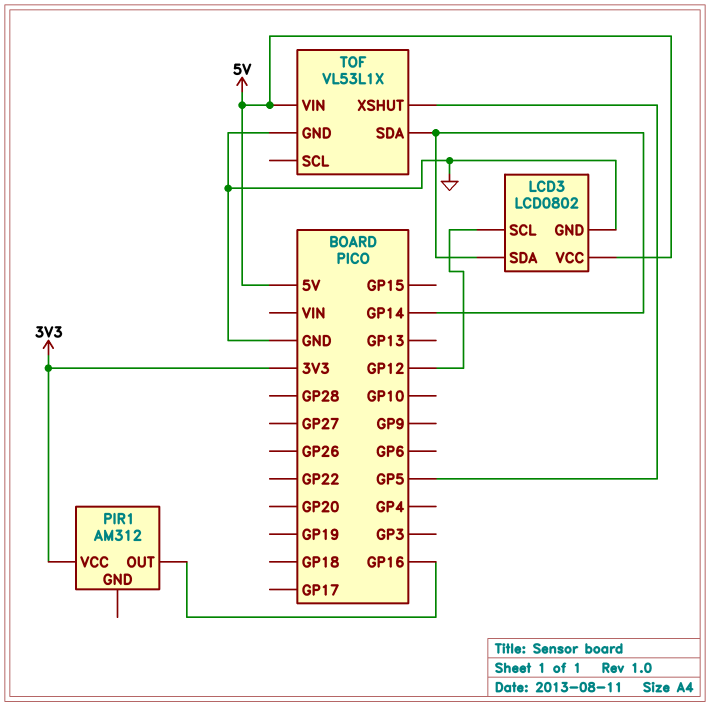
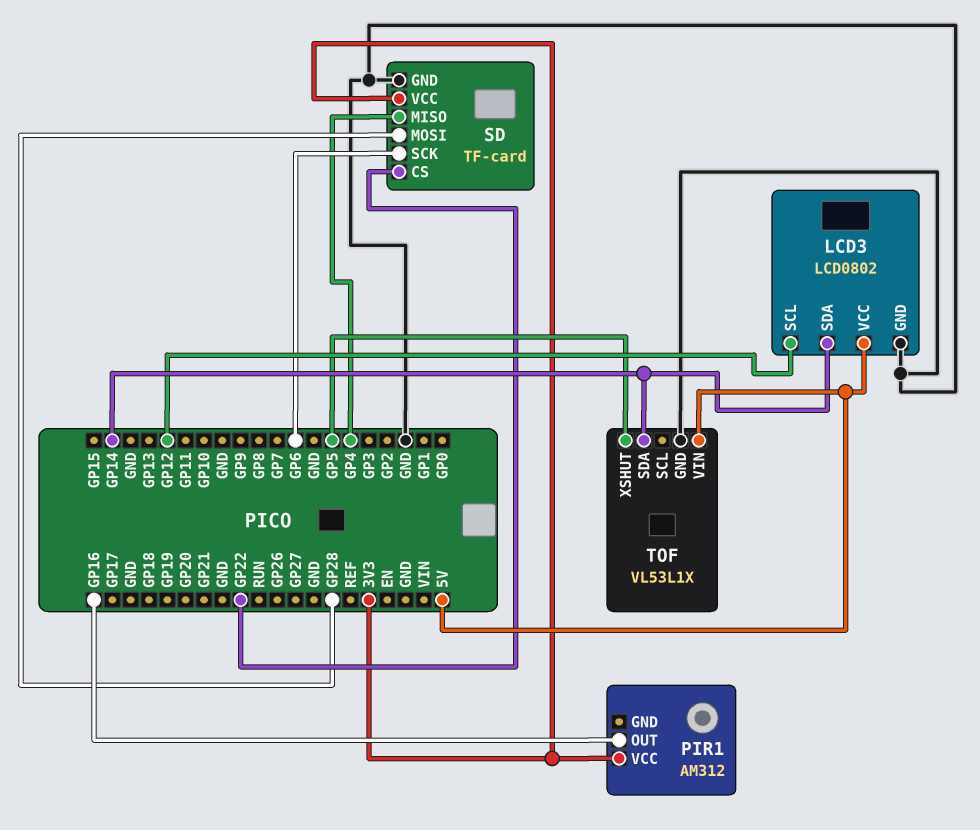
SD: none -> TF-card
SD pin CS: none -> GP22
SD pin GND: none -> GND
SD pin MISO: none -> GP4
SD pin MOSI: none -> GP28
SD pin SCK: none -> GP6
SD pin VCC: none -> 3V3

